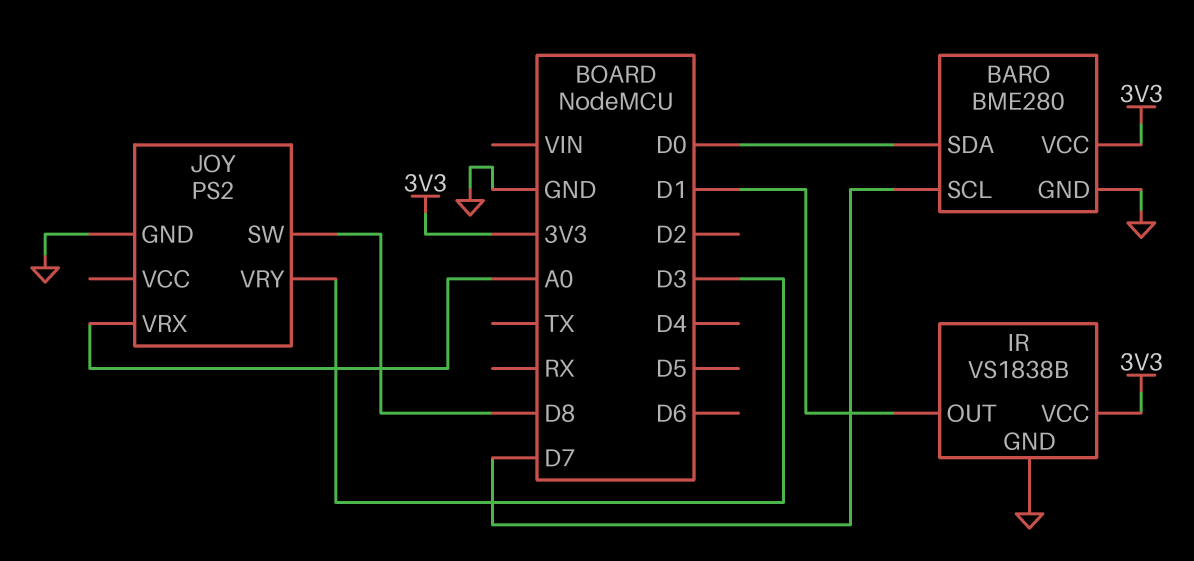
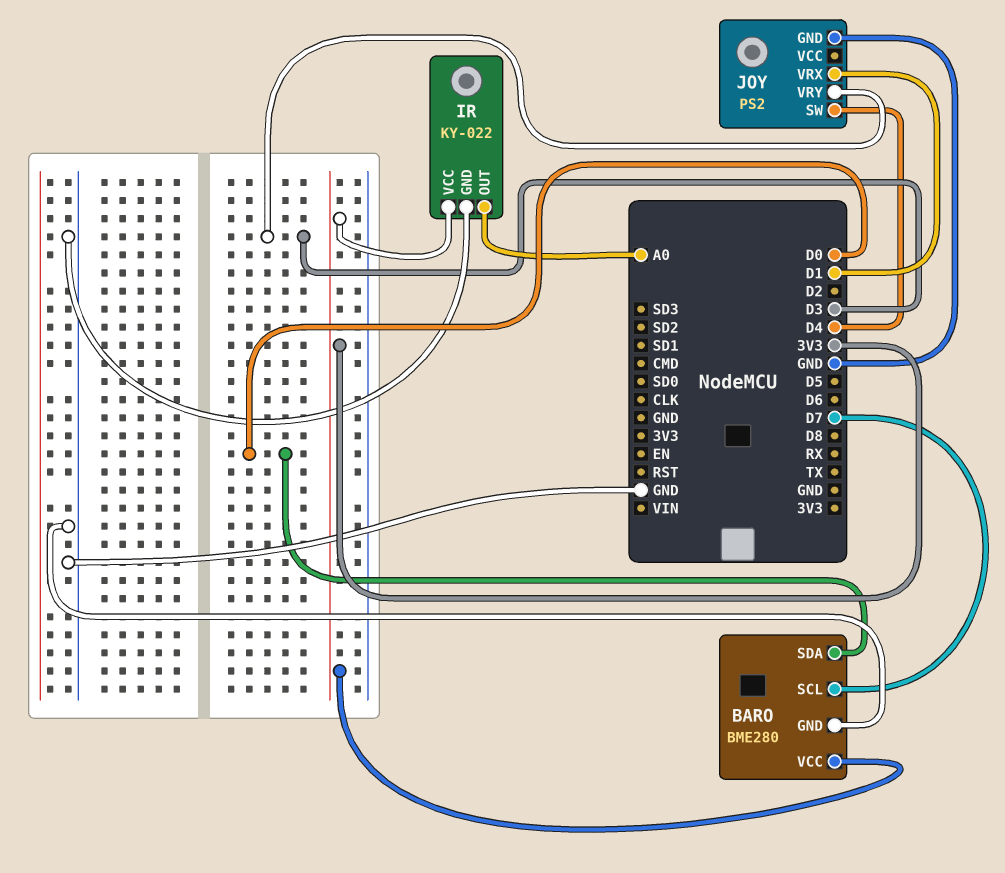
IR: VS1838B -> KY-022
IR pin OUT: D1 -> A0
JOY pin SW: D8 -> D4
JOY pin VRX: A0 -> D1

